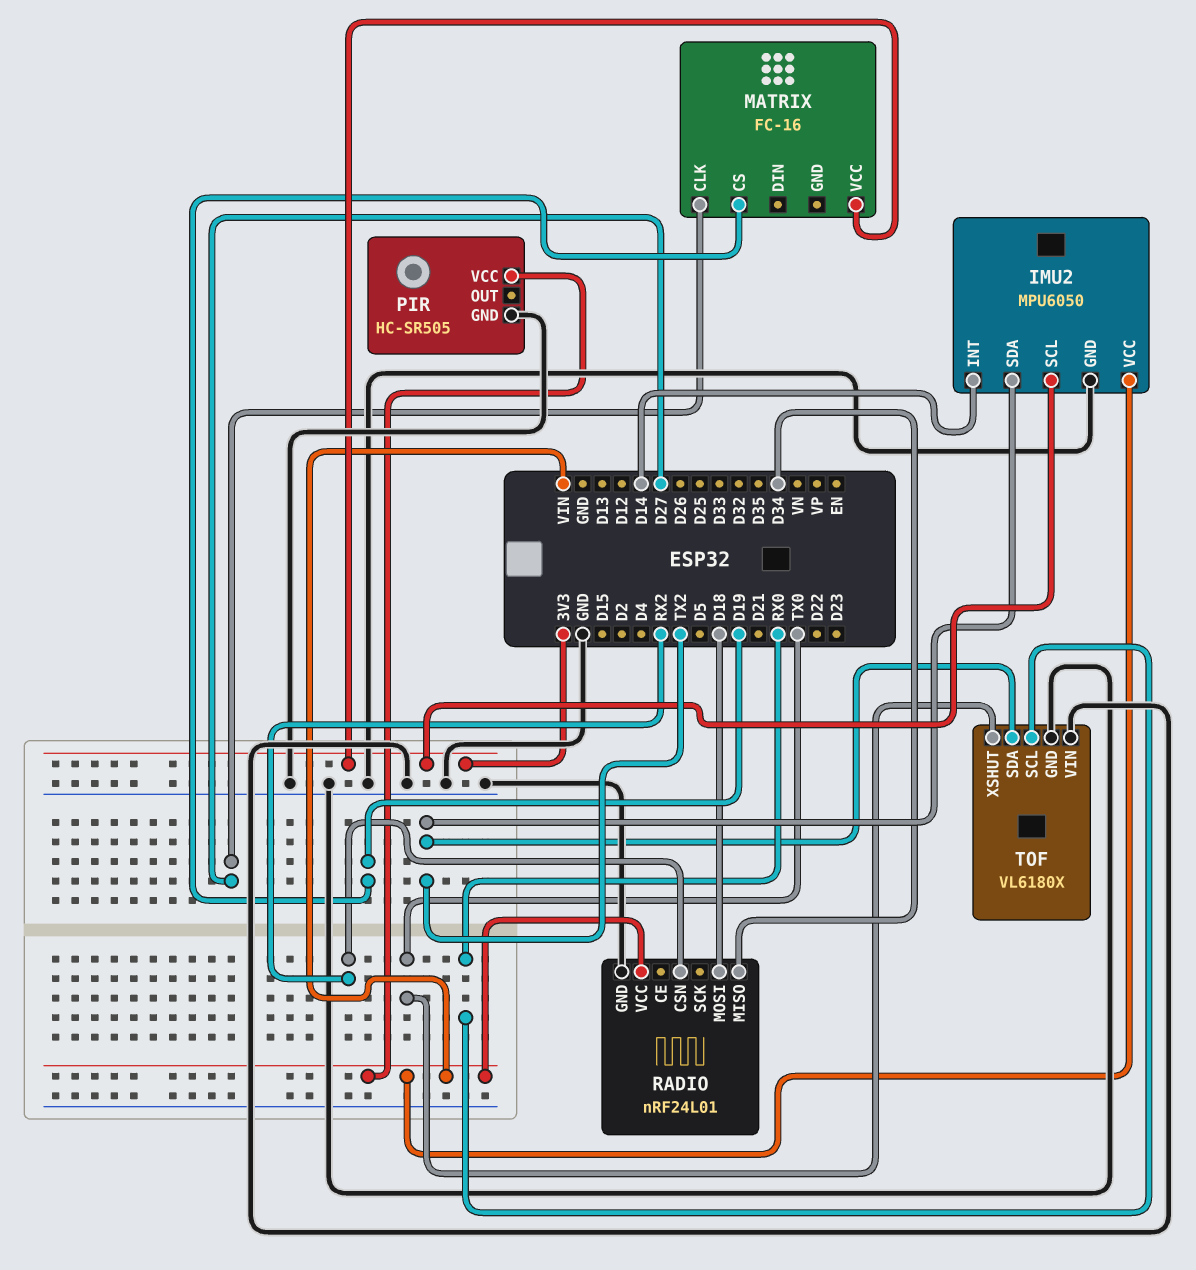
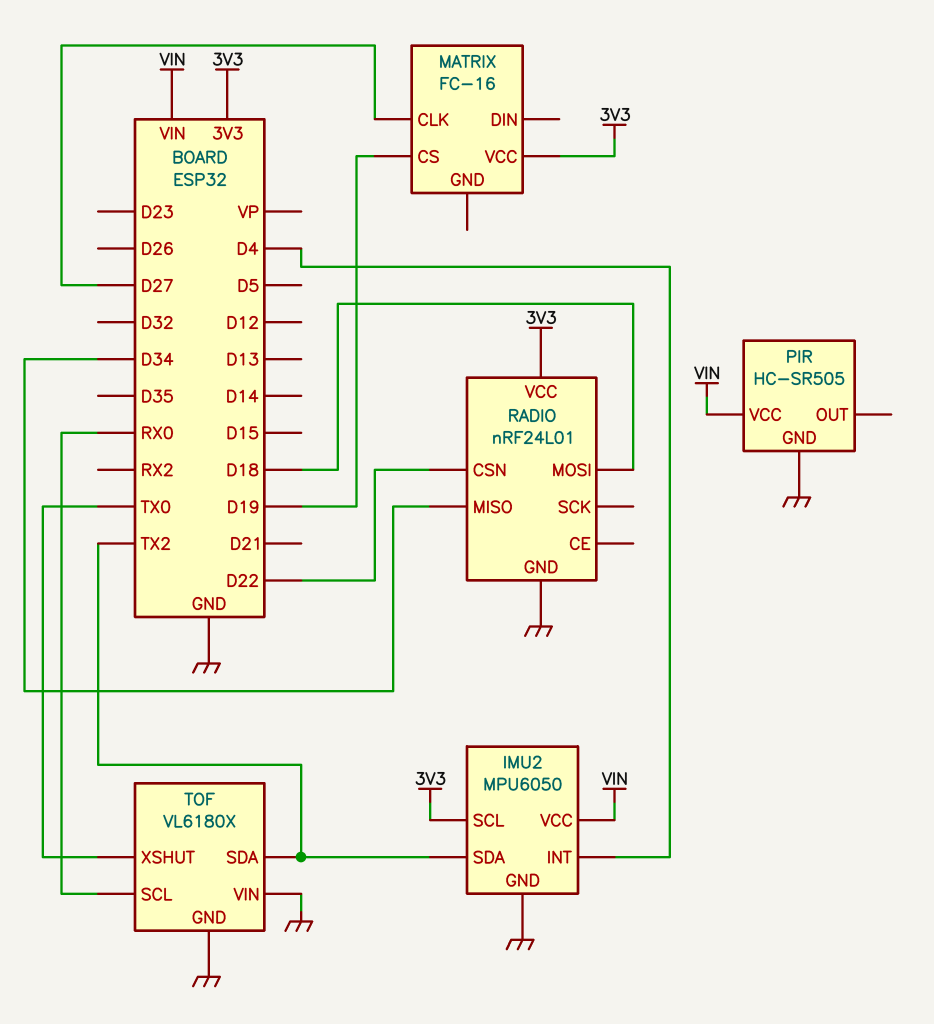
IMU2 pin INT: D14 -> D4
RADIO pin CSN: RX2 -> D22
RADIO pin VCC: VIN -> 3V3

